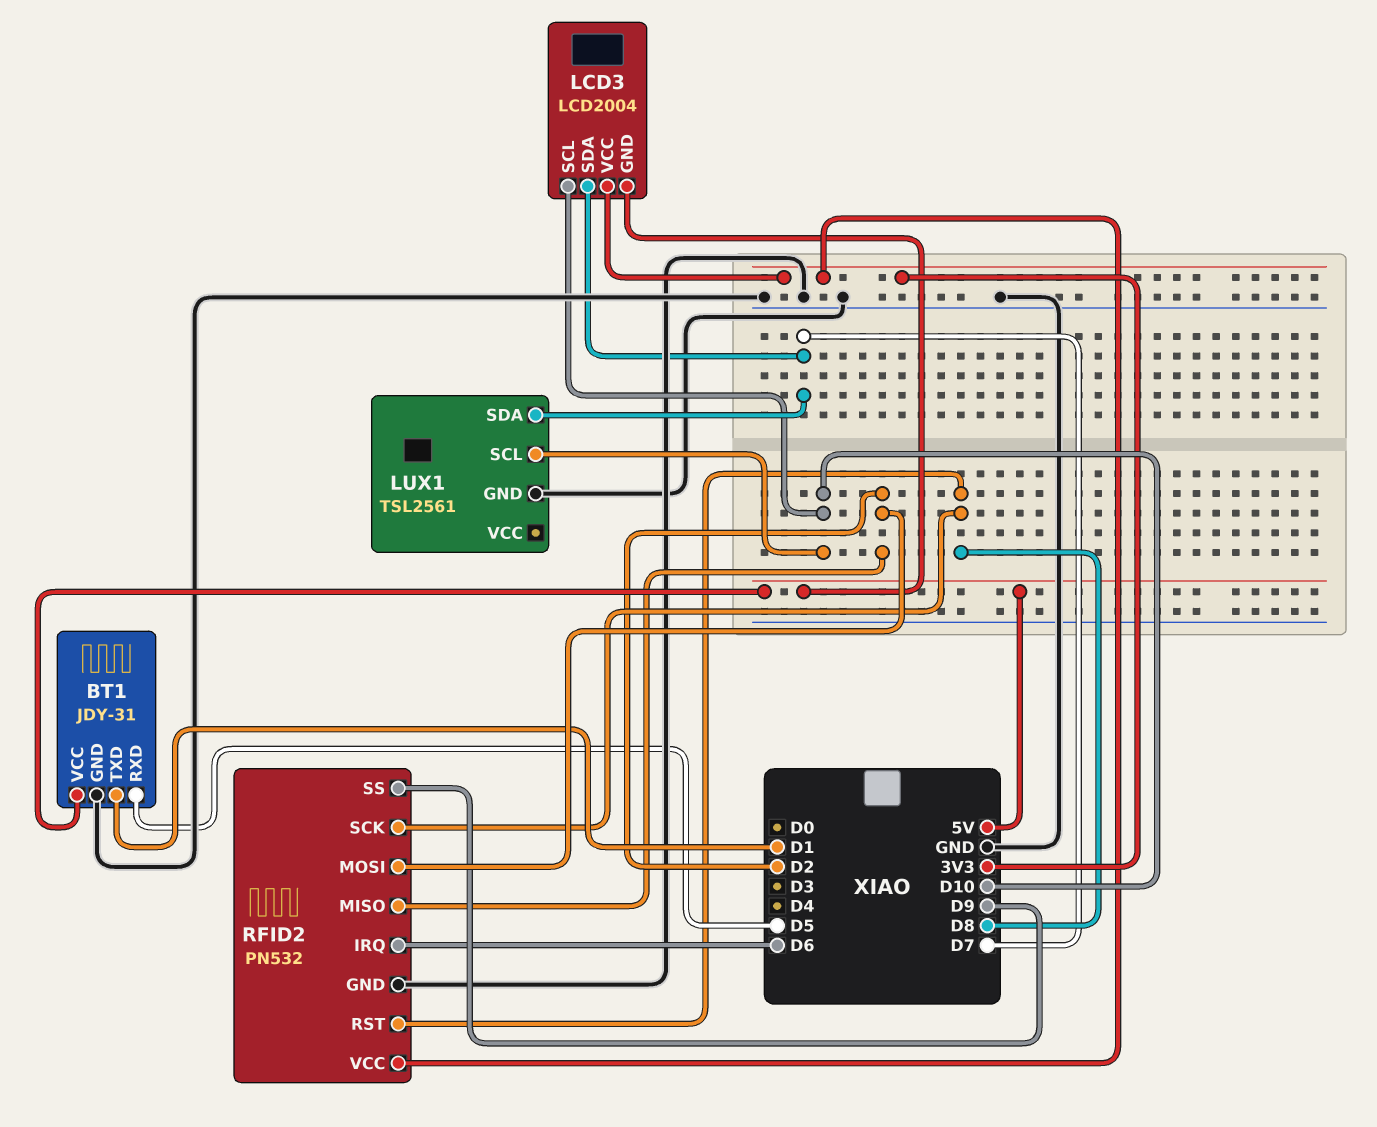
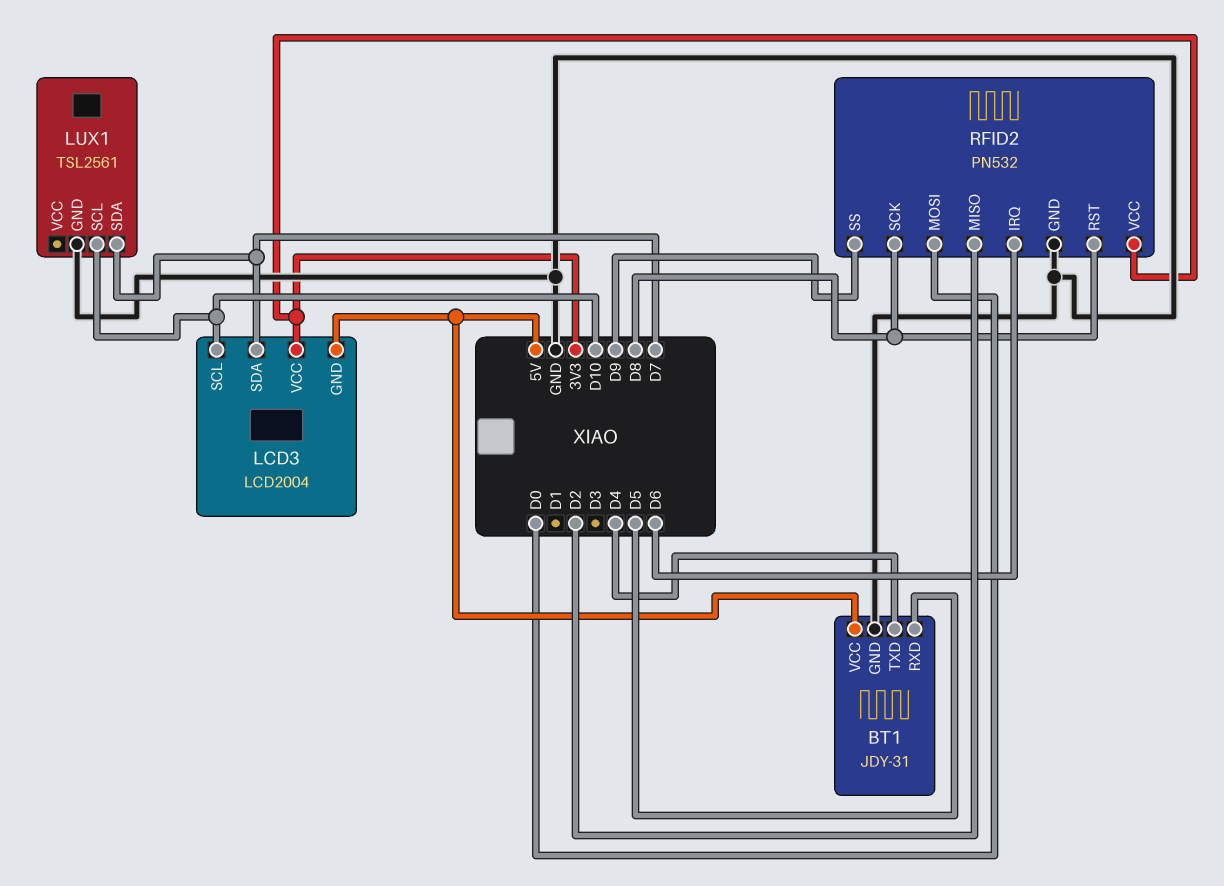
BT1 pin TXD: D1 -> D4
RFID2 pin MOSI: D2 -> D0

